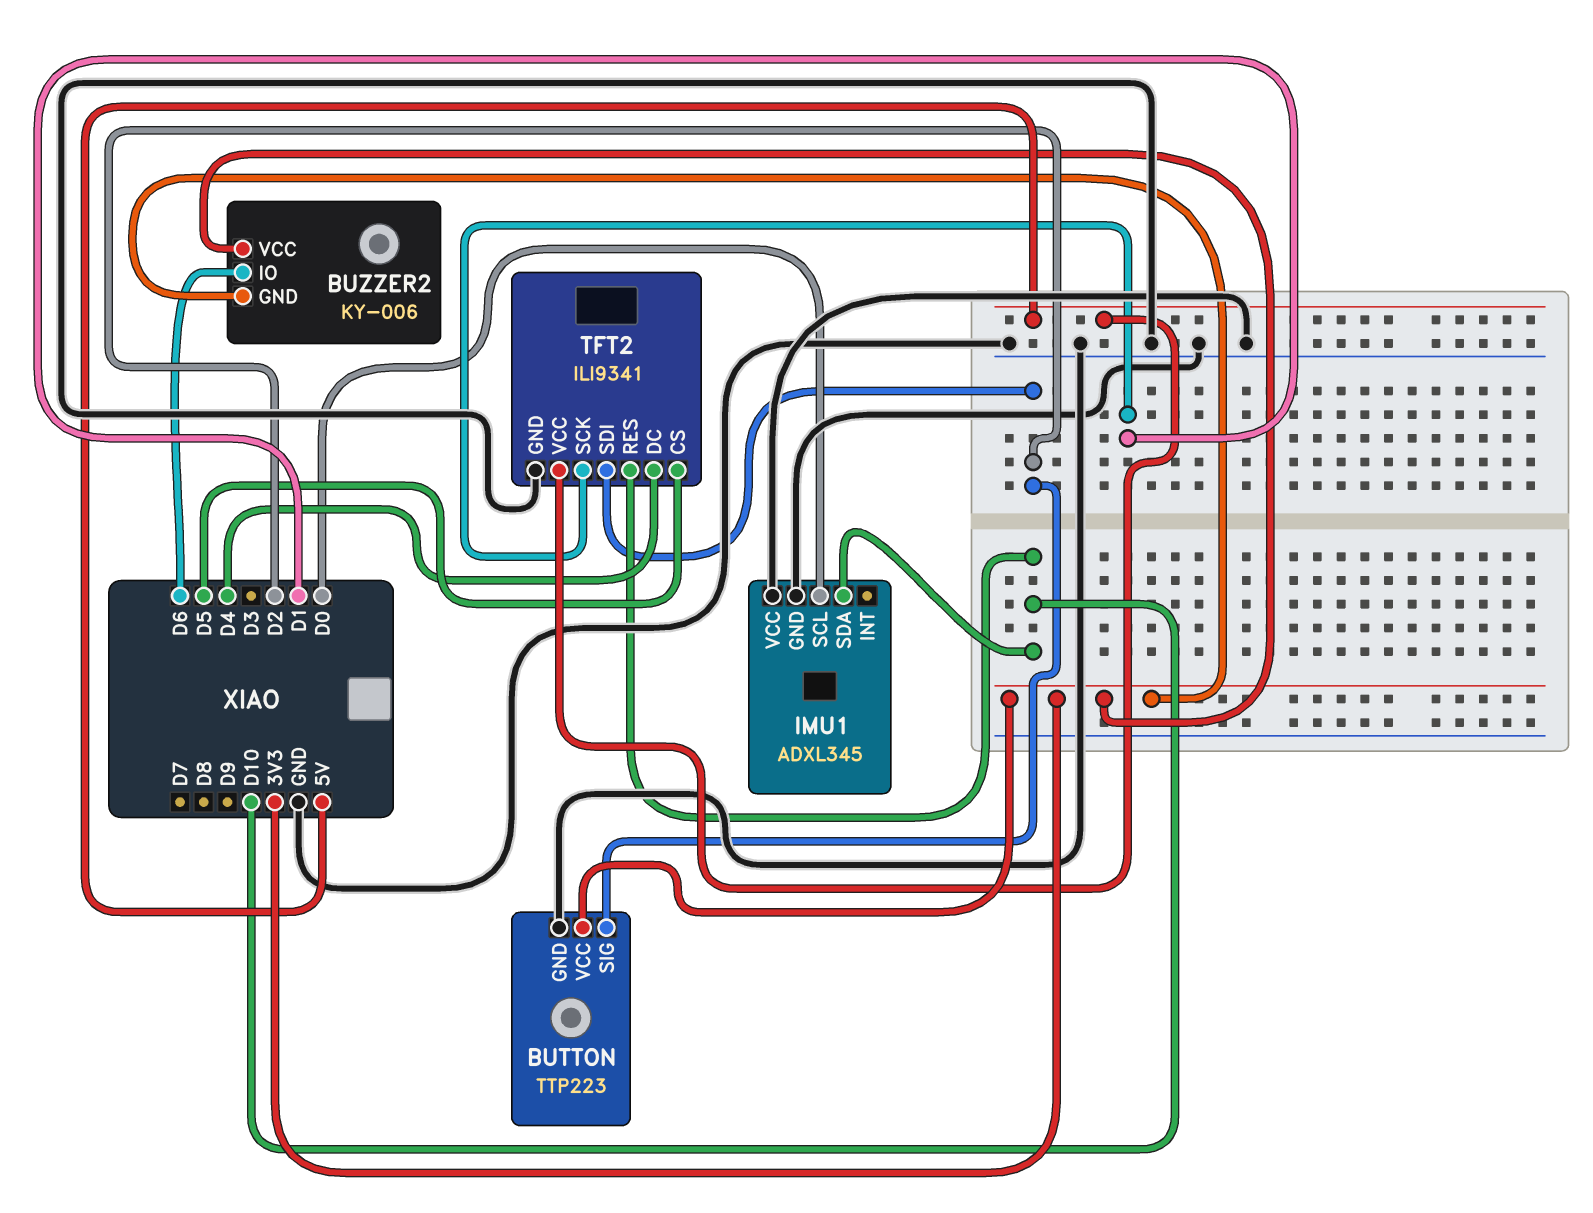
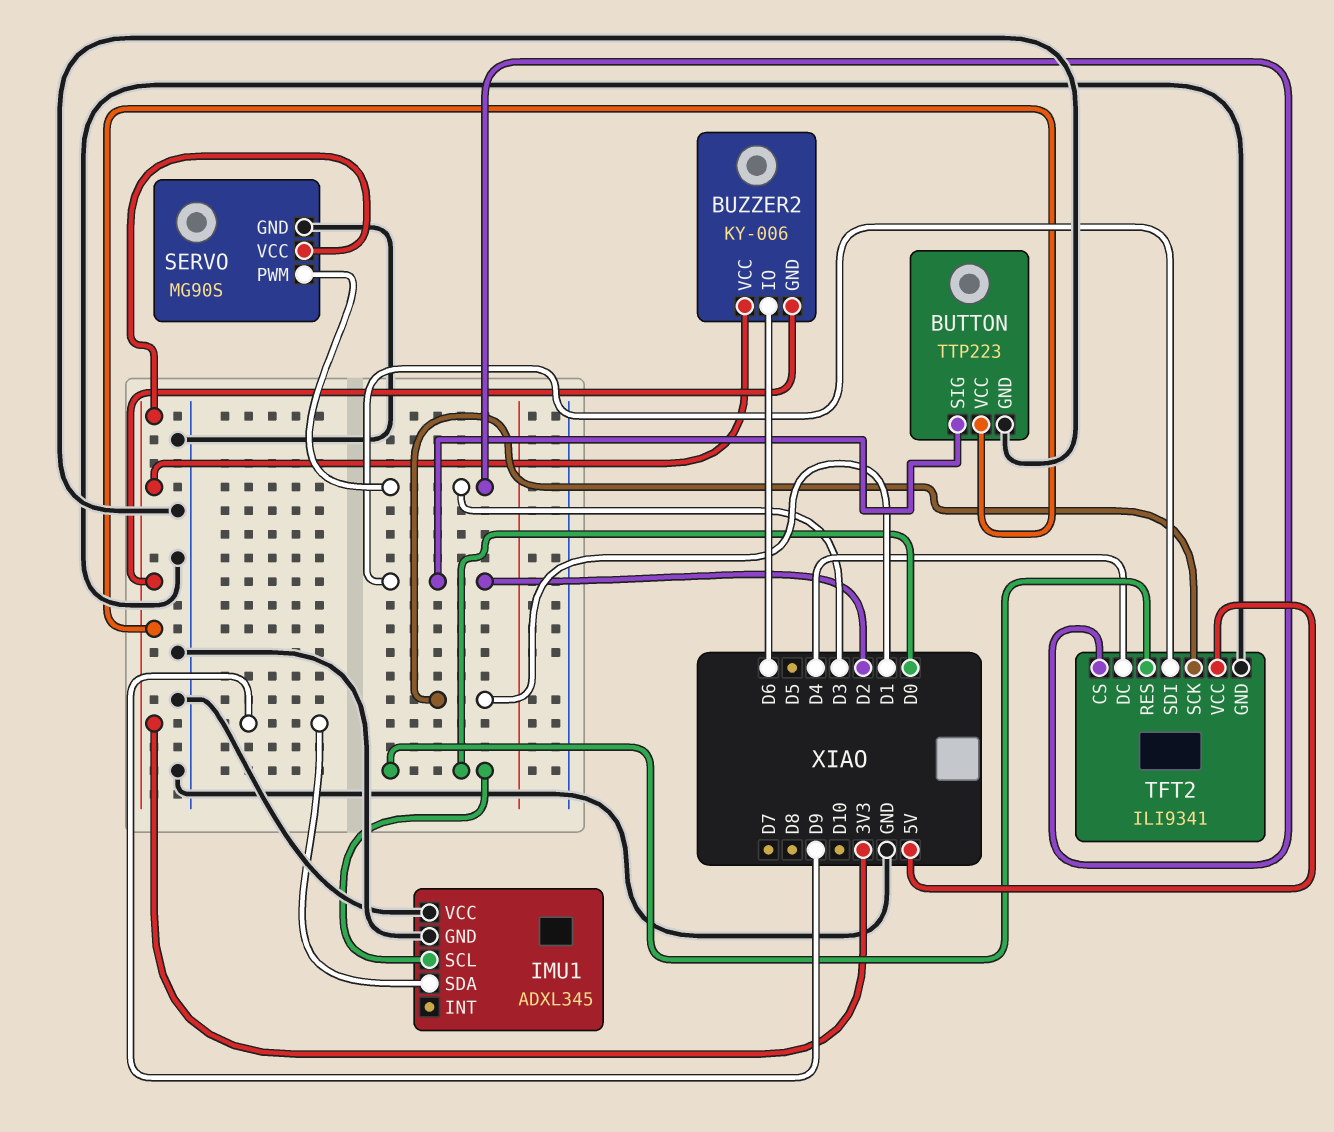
IMU1 pin SDA: D10 -> D9
SERVO: none -> MG90S
SERVO pin GND: none -> GND
SERVO pin PWM: none -> D3
SERVO pin VCC: none -> 3V3
TFT2 pin CS: D5 -> D3
TFT2 pin RES: D10 -> D0

